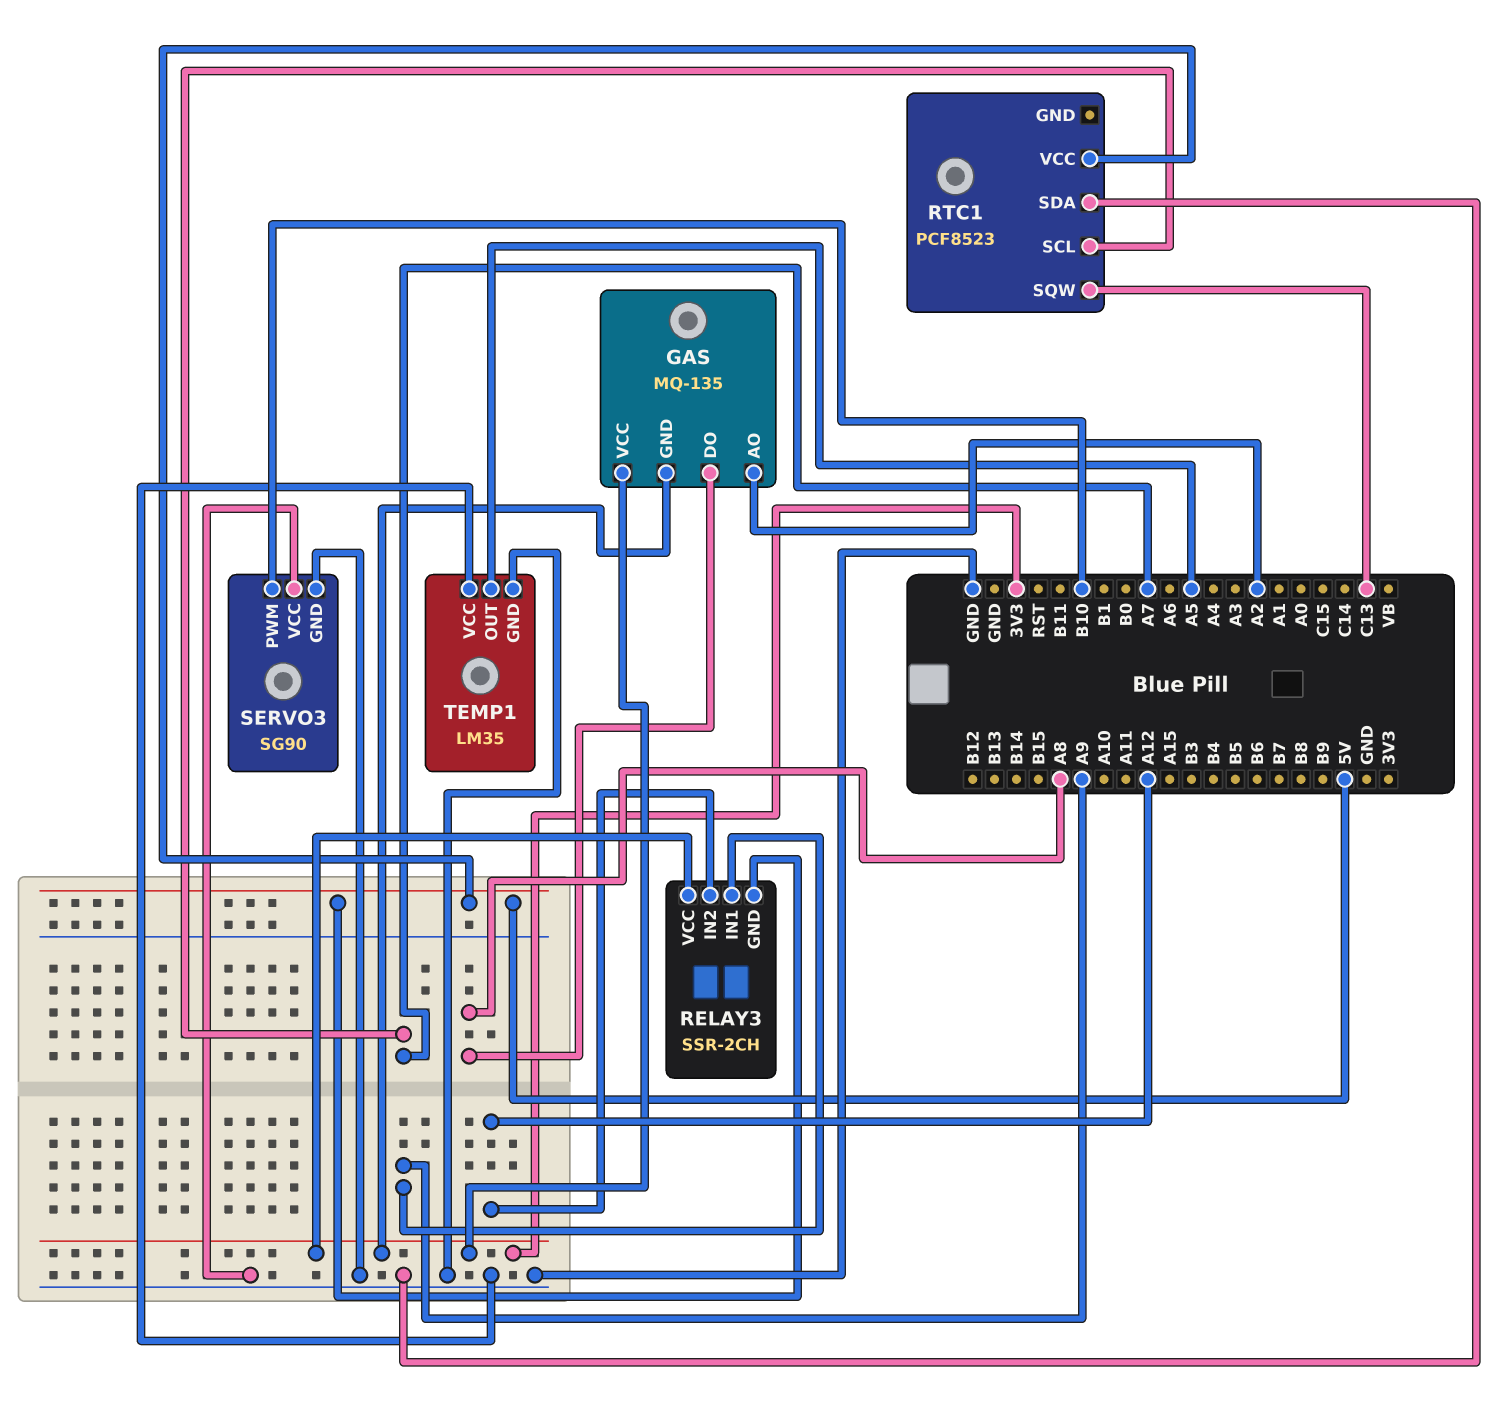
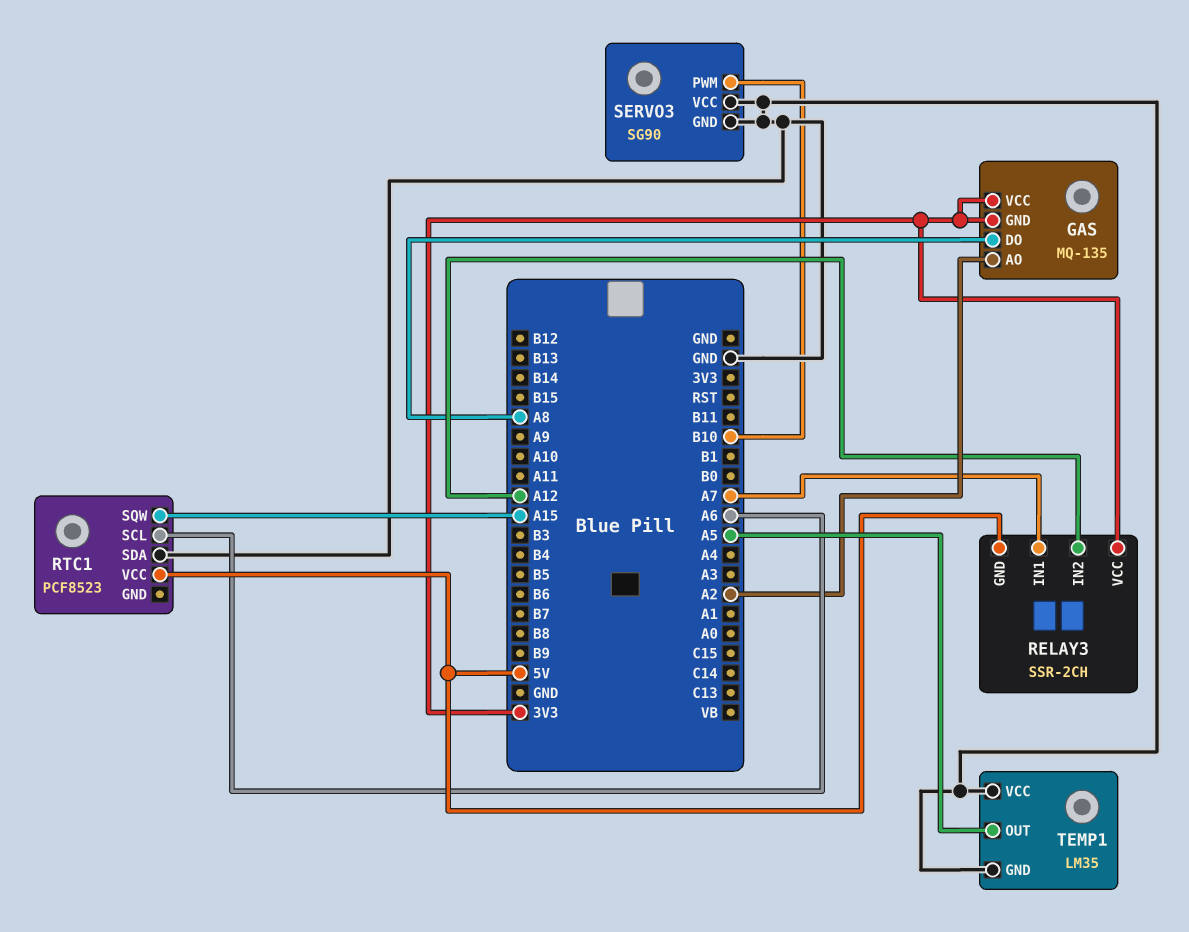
RELAY3 pin IN1: A9 -> A7
RTC1 pin SCL: A7 -> A6
RTC1 pin SQW: C13 -> A15

